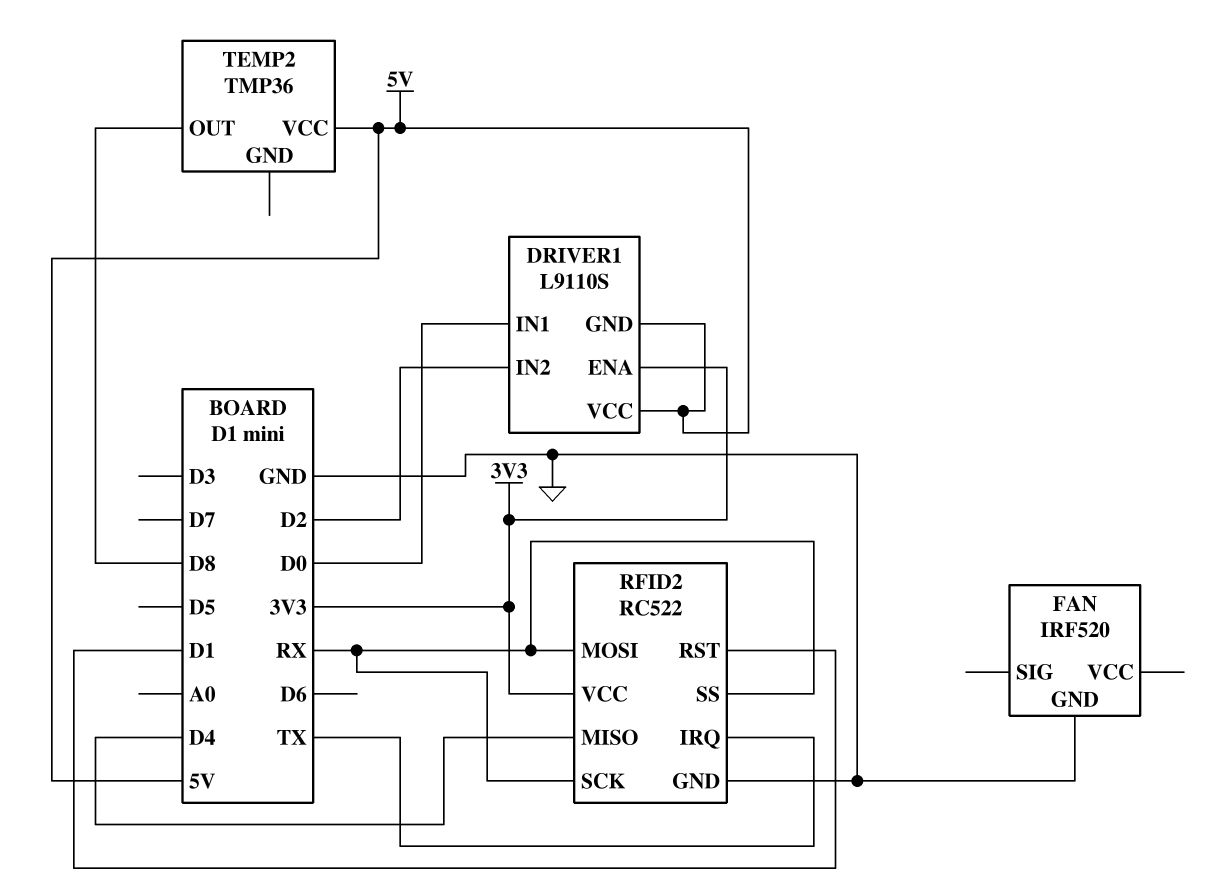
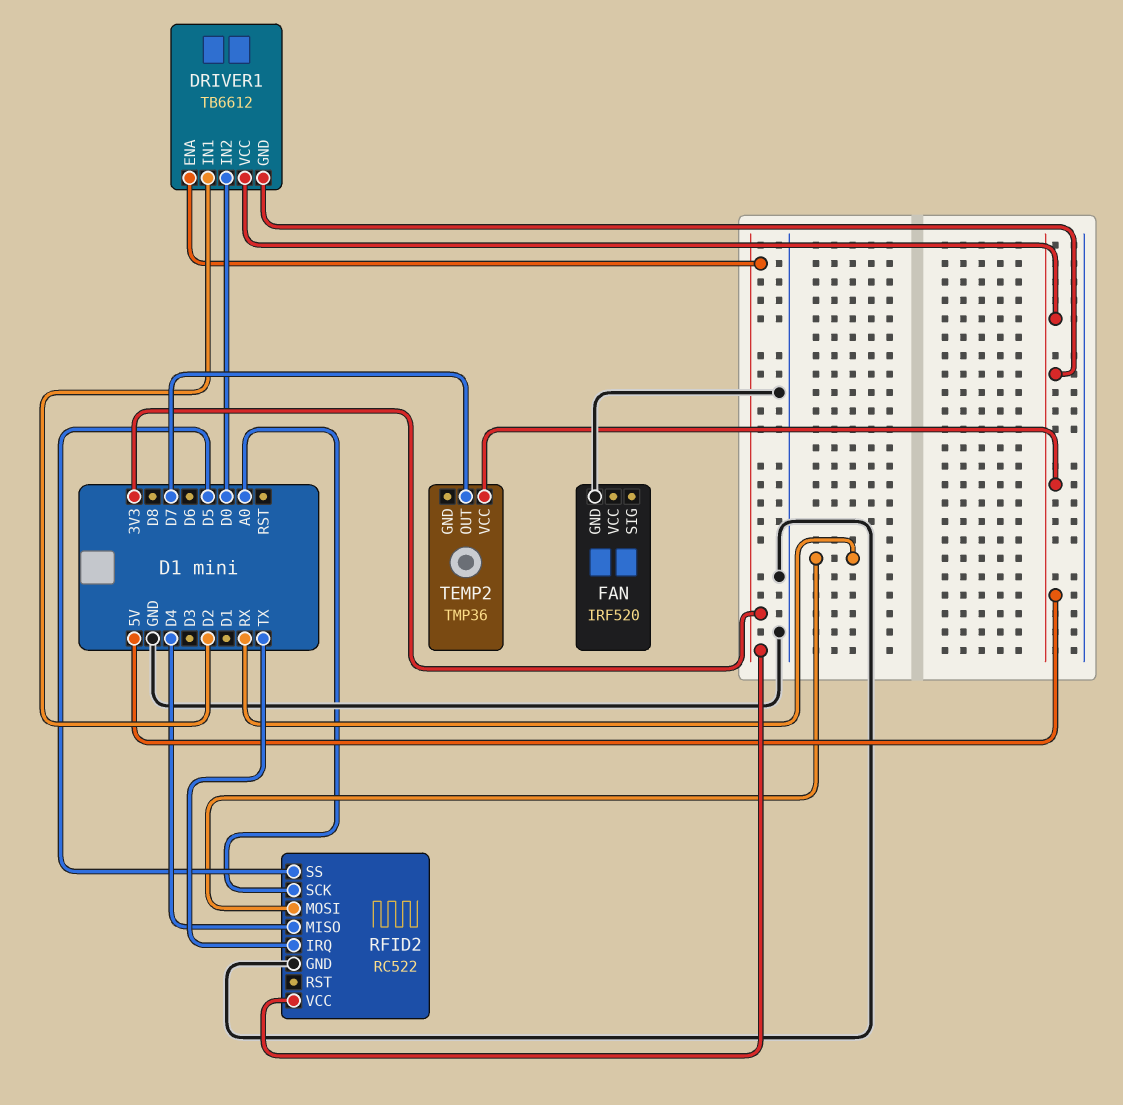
DRIVER1: L9110S -> TB6612
DRIVER1 pin IN1: D0 -> D2
DRIVER1 pin IN2: D2 -> D0
RFID2 pin RST: D1 -> none
RFID2 pin SCK: RX -> A0
RFID2 pin SS: RX -> D5
TEMP2 pin OUT: D8 -> D7

